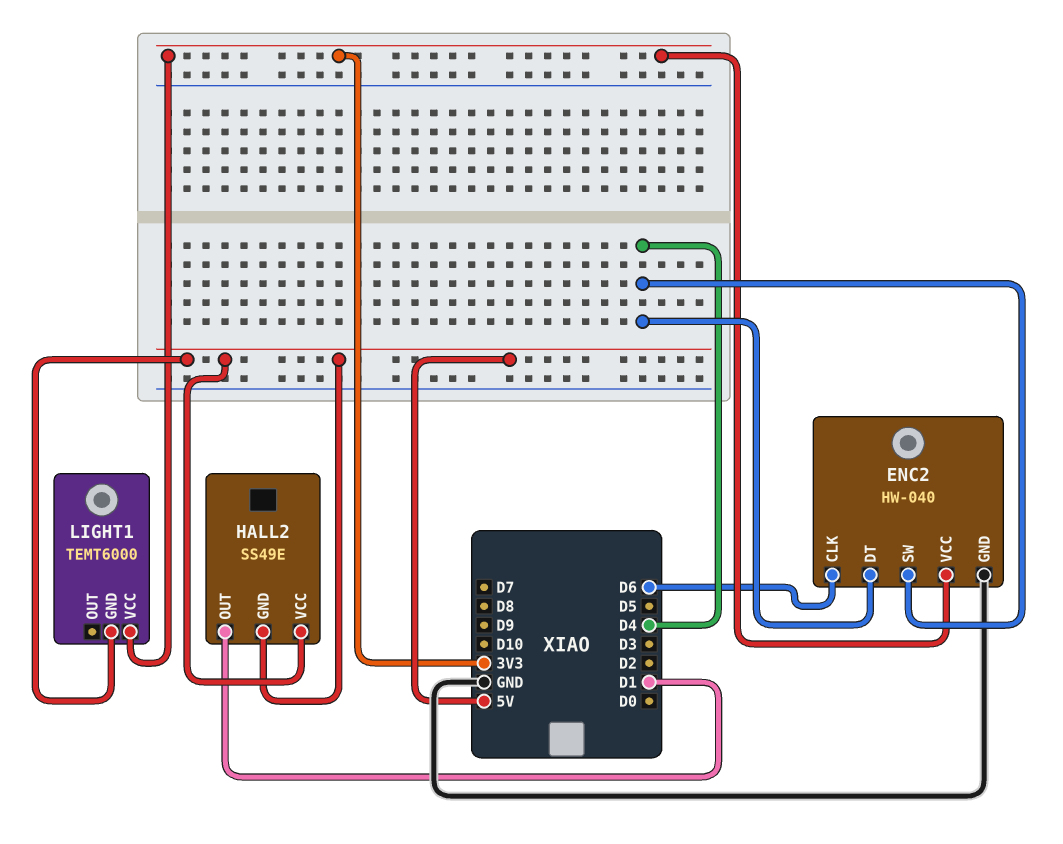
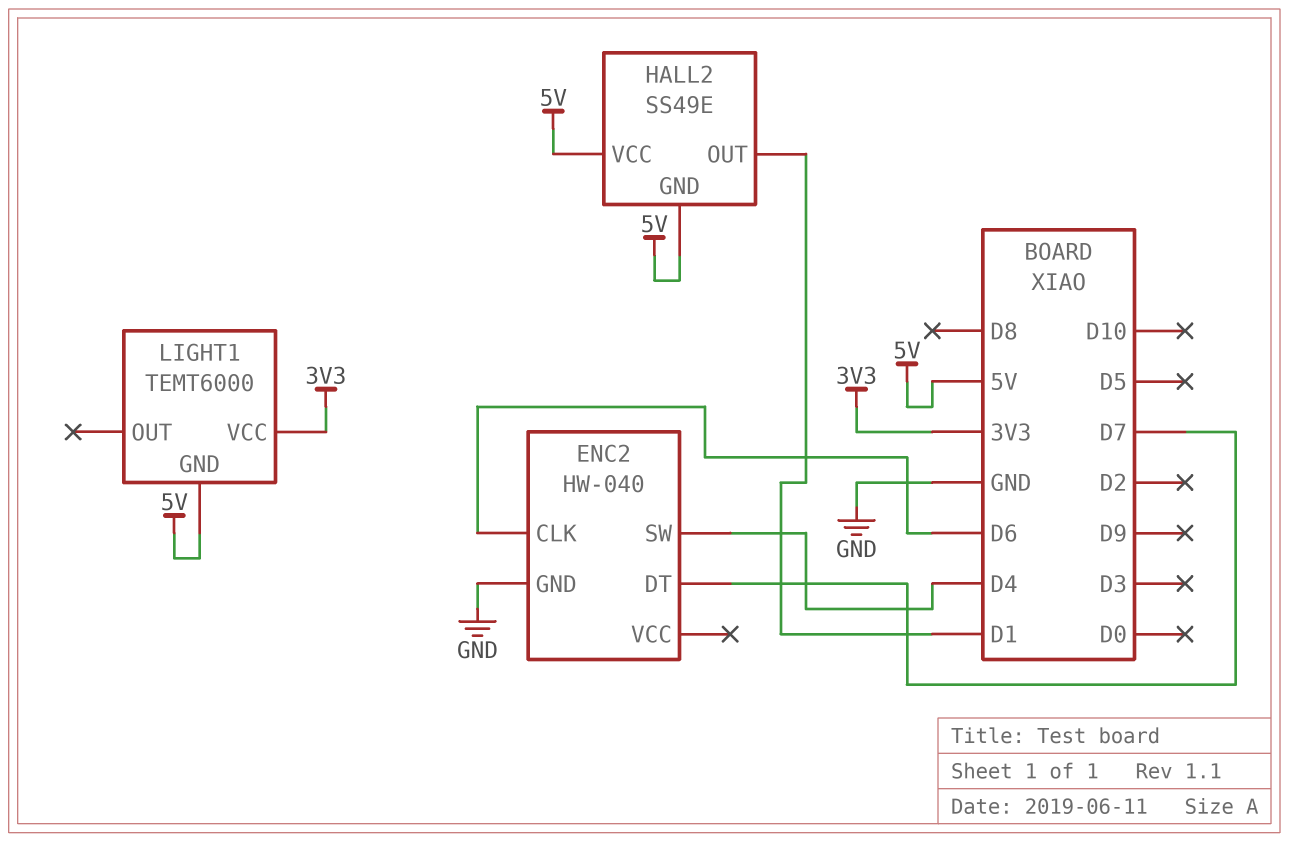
ENC2 pin DT: D4 -> D7
ENC2 pin VCC: 3V3 -> none

